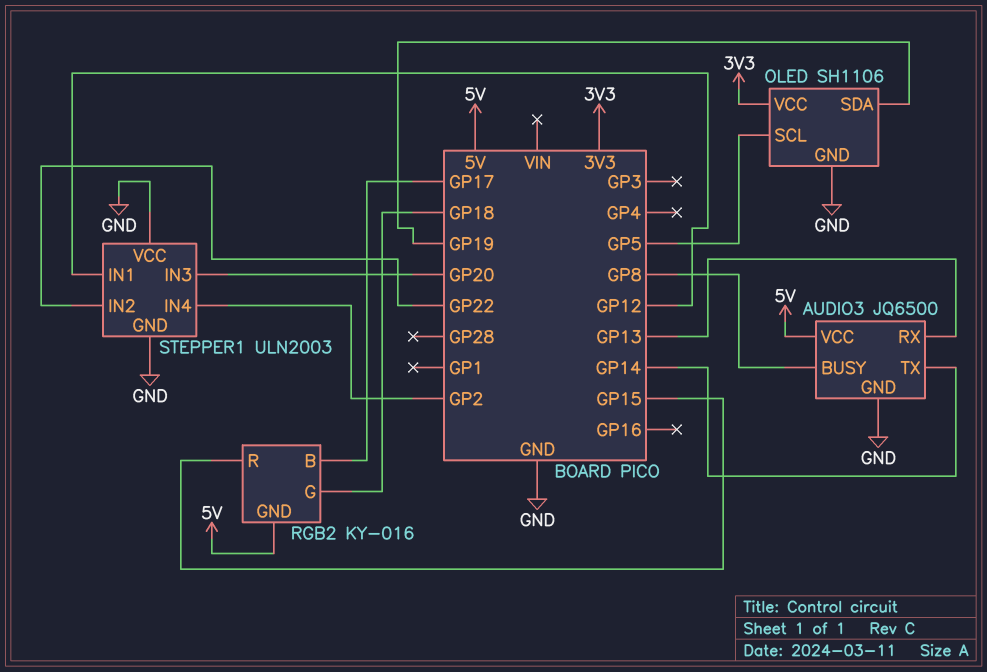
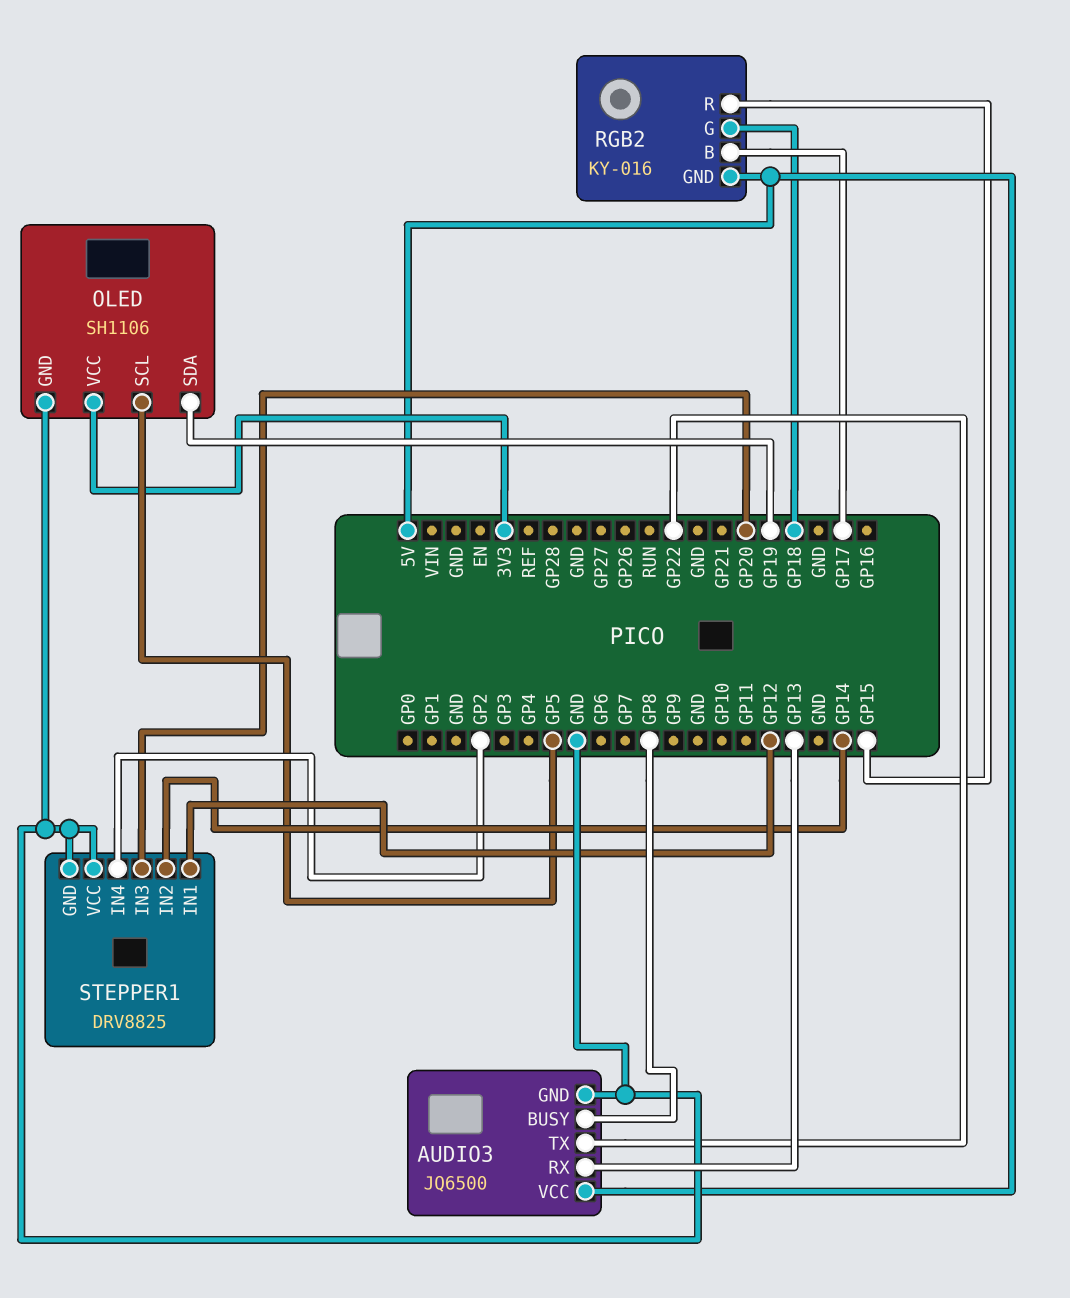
AUDIO3 pin TX: GP14 -> GP22
STEPPER1: ULN2003 -> DRV8825
STEPPER1 pin IN2: GP22 -> GP14

